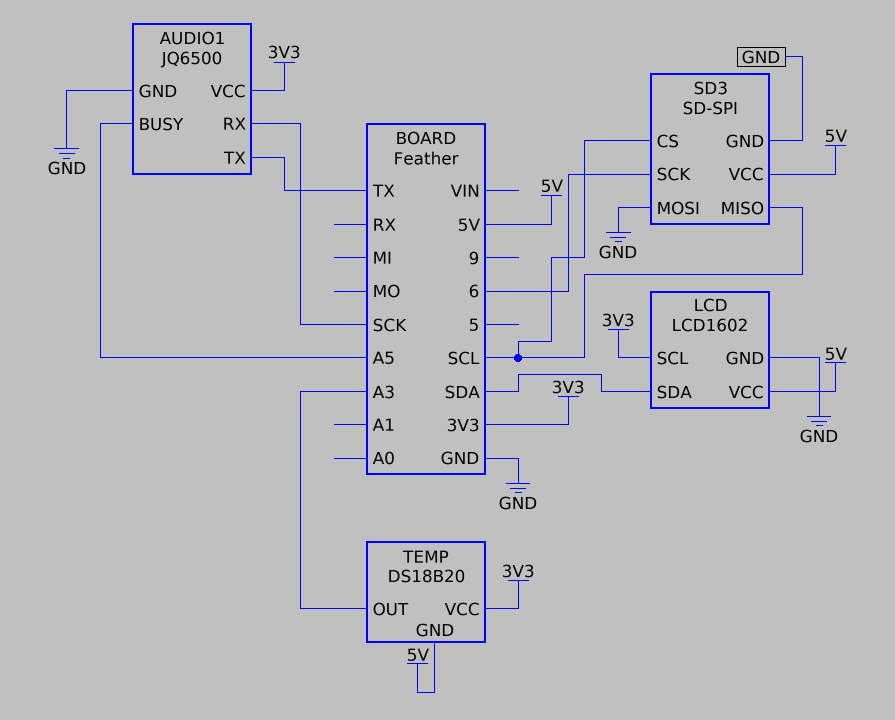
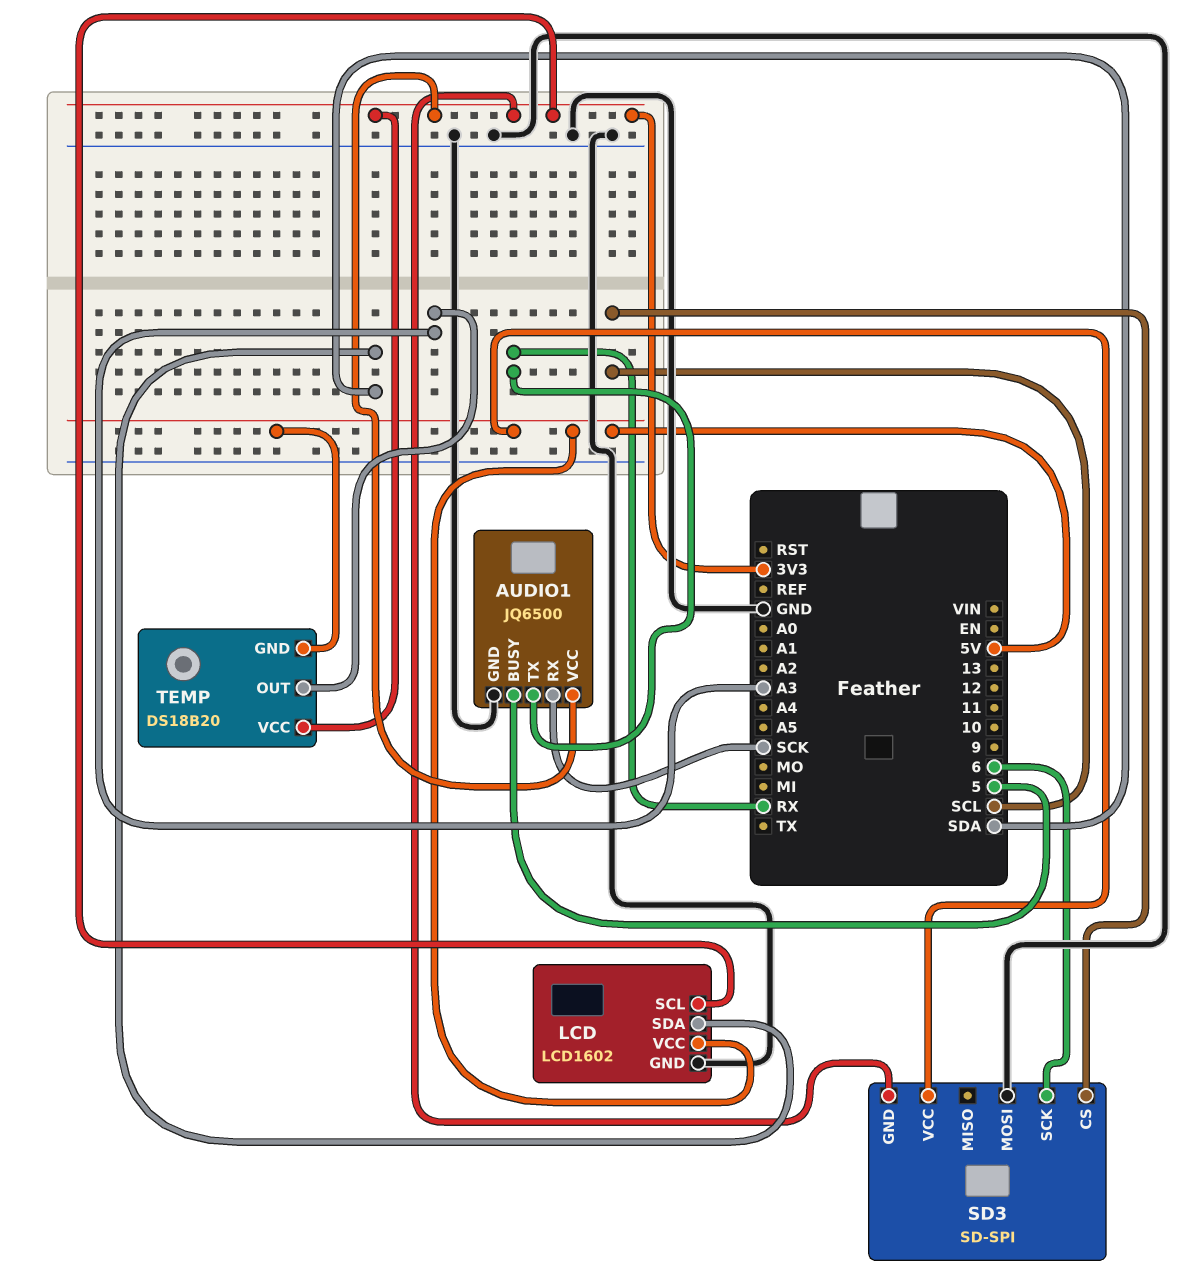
AUDIO1 pin BUSY: A5 -> 5
AUDIO1 pin TX: TX -> RX
SD3 pin GND: GND -> 3V3
SD3 pin MISO: SCL -> none

